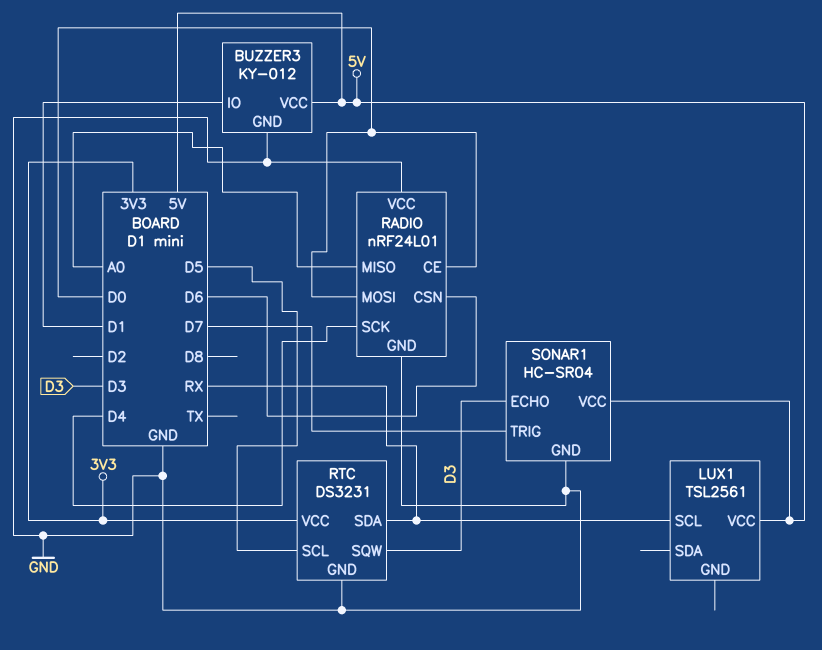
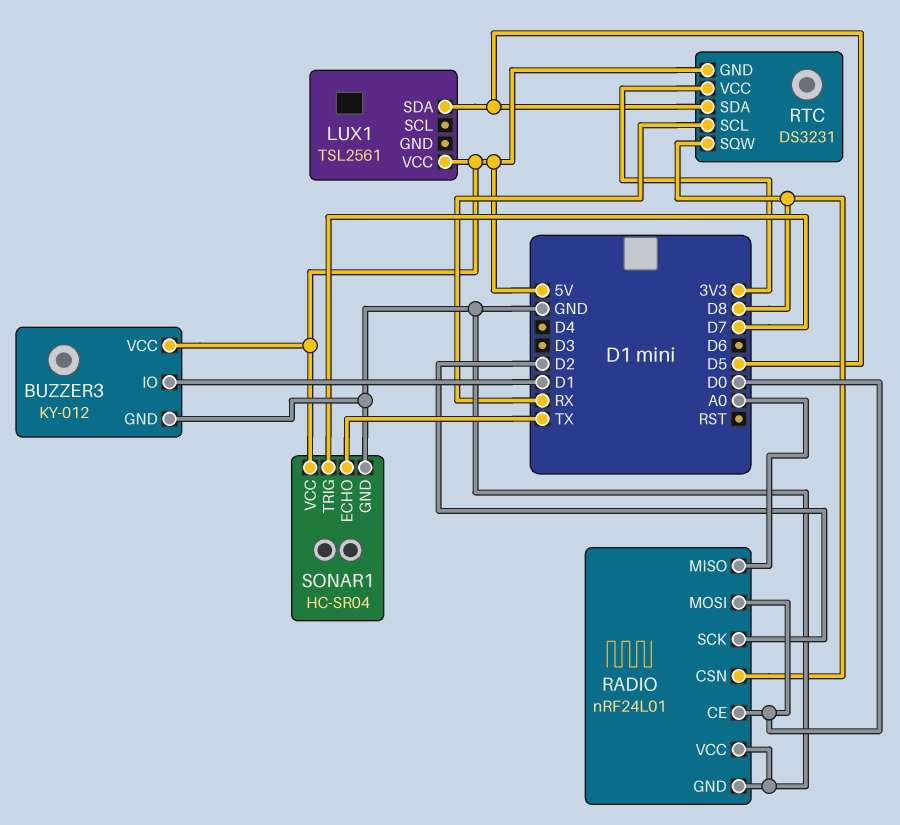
LUX1 pin SCL: RX -> none
LUX1 pin SDA: none -> D5
RADIO pin CSN: D6 -> D8
RADIO pin SCK: D4 -> D2
RTC pin GND: GND -> 5V
RTC pin SCL: D5 -> RX
RTC pin SDA: RX -> D5
RTC pin SQW: D3 -> D8
SONAR1 pin ECHO: D3 -> TX

